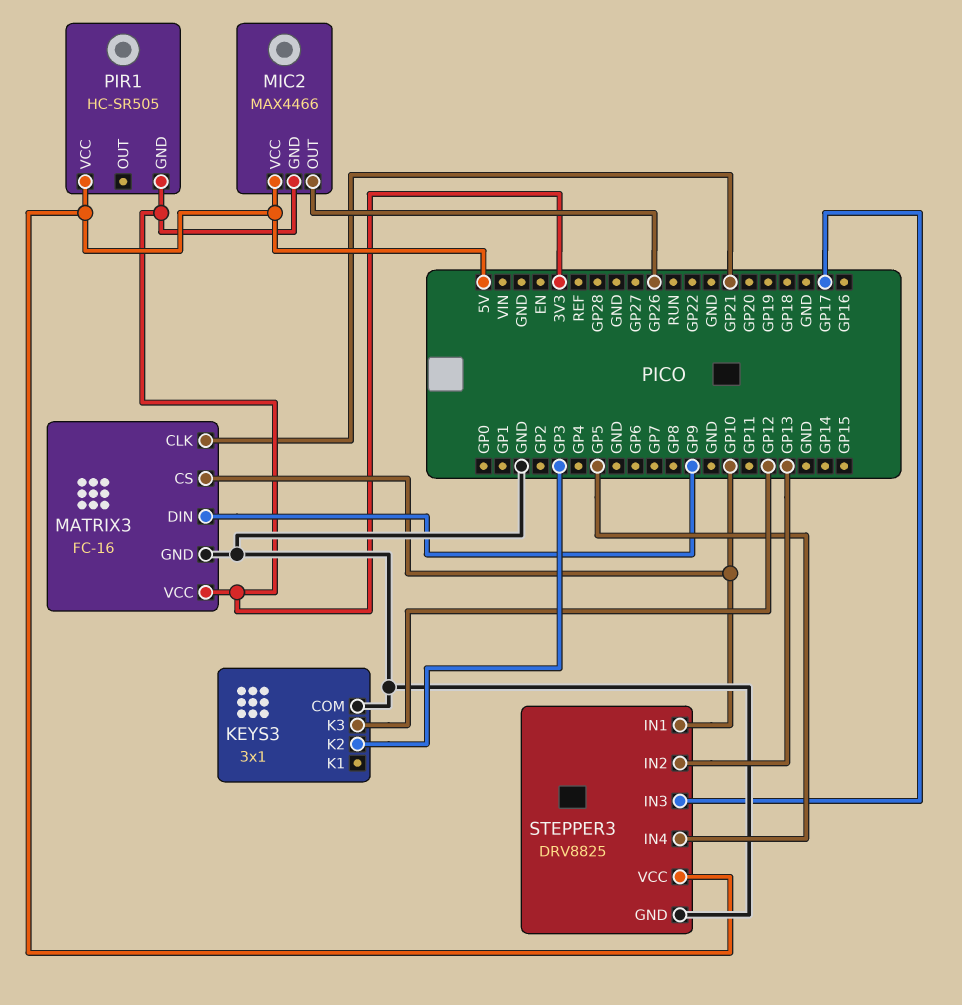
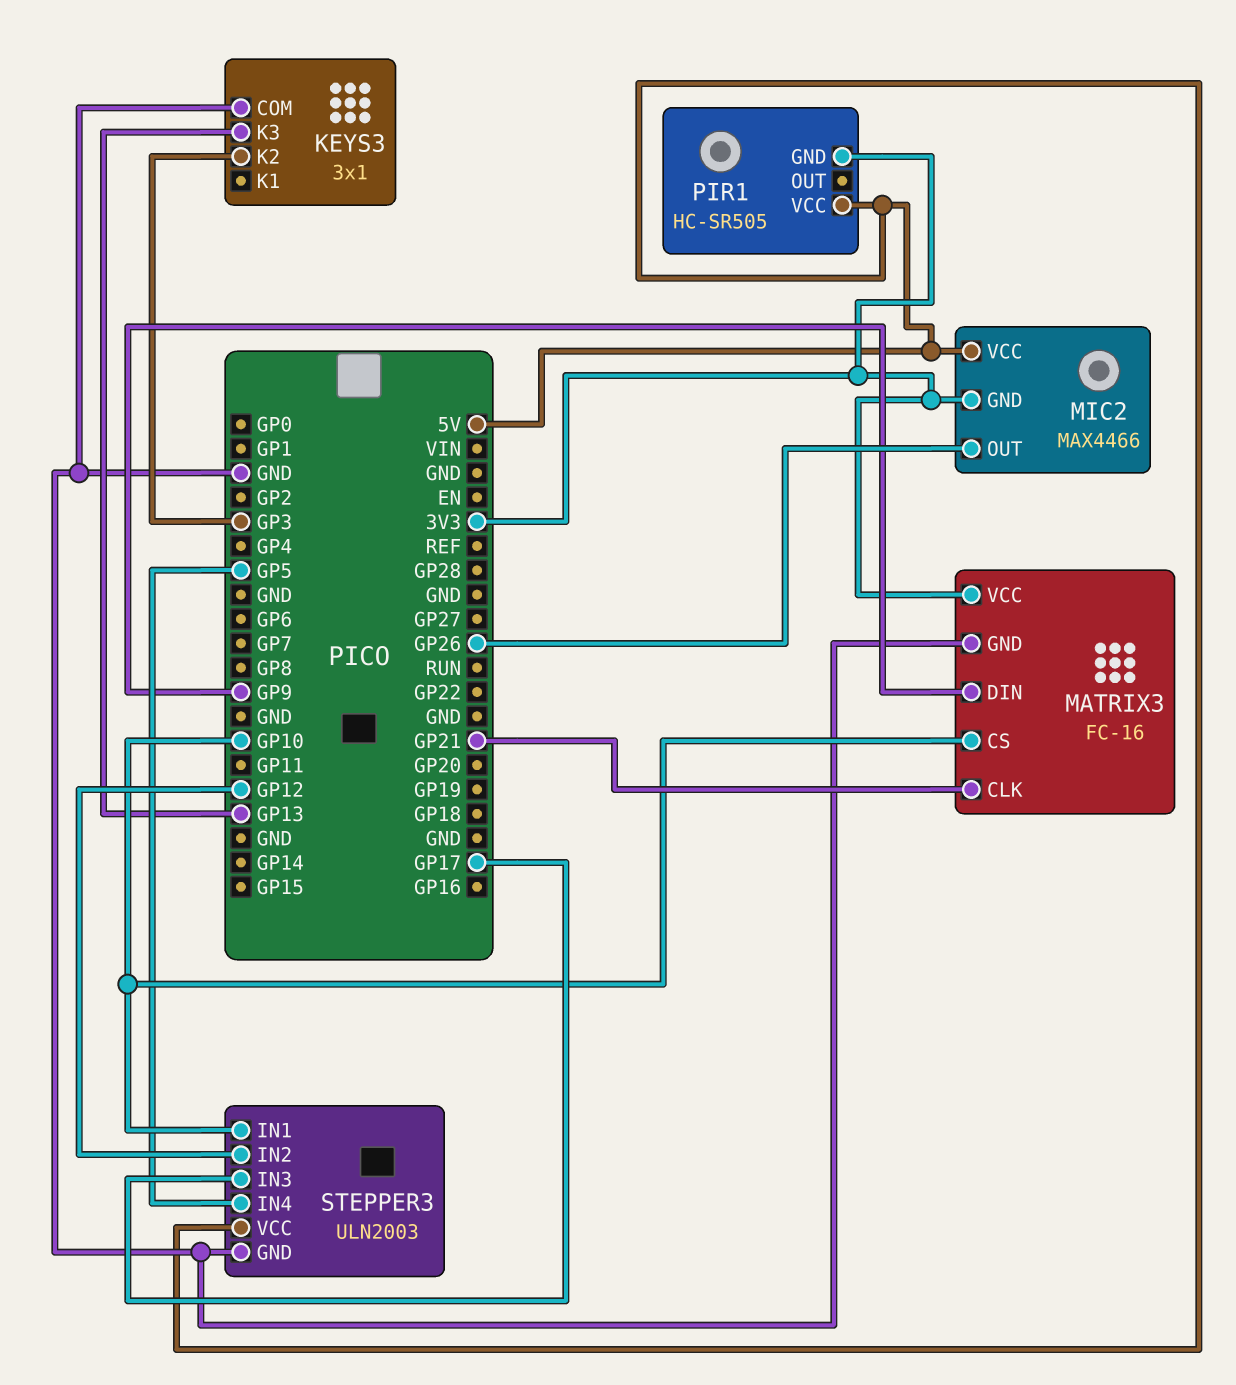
KEYS3 pin K3: GP12 -> GP13
STEPPER3: DRV8825 -> ULN2003
STEPPER3 pin IN2: GP13 -> GP12

